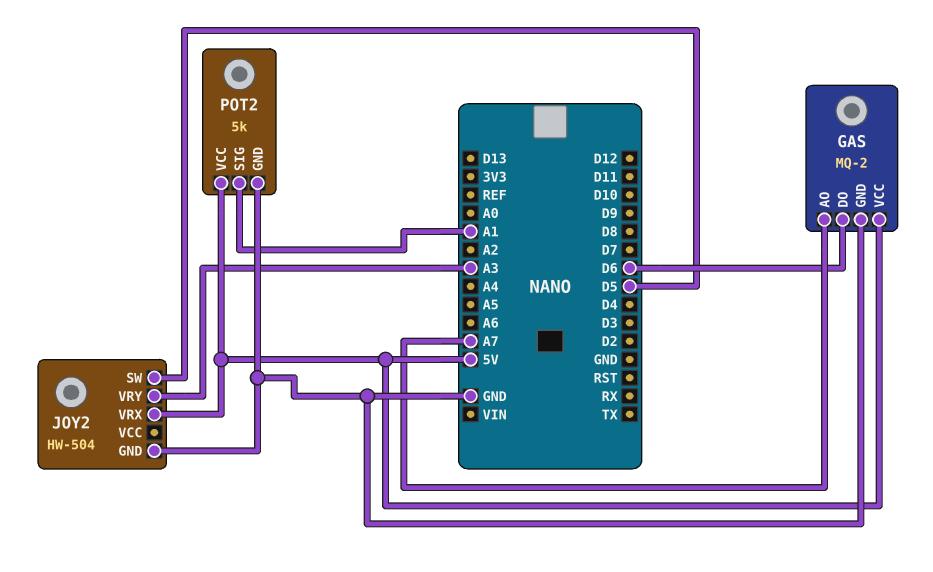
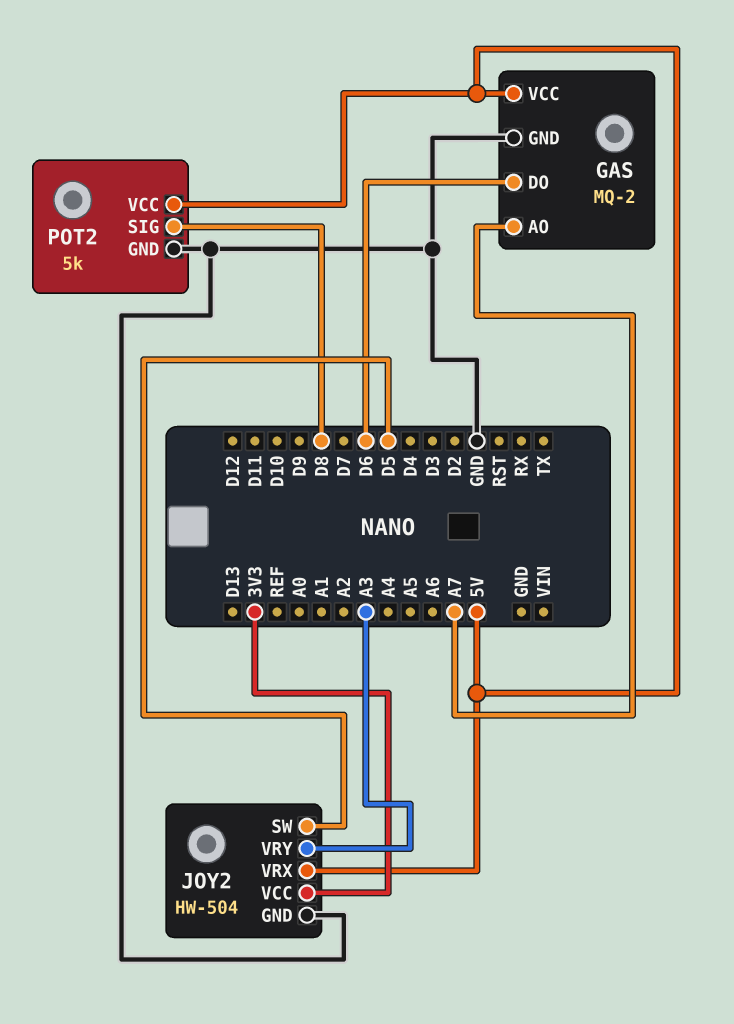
JOY2 pin VCC: none -> 3V3
POT2 pin SIG: A1 -> D8

